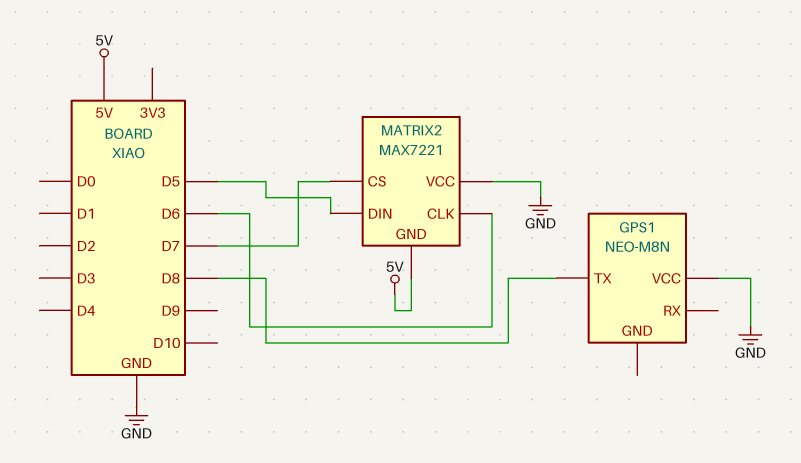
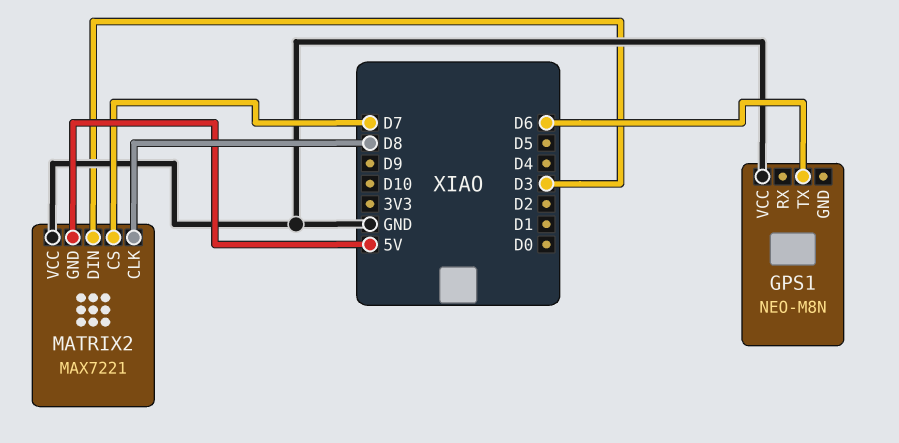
GPS1 pin TX: D8 -> D6
MATRIX2 pin CLK: D6 -> D8
MATRIX2 pin DIN: D5 -> D3

